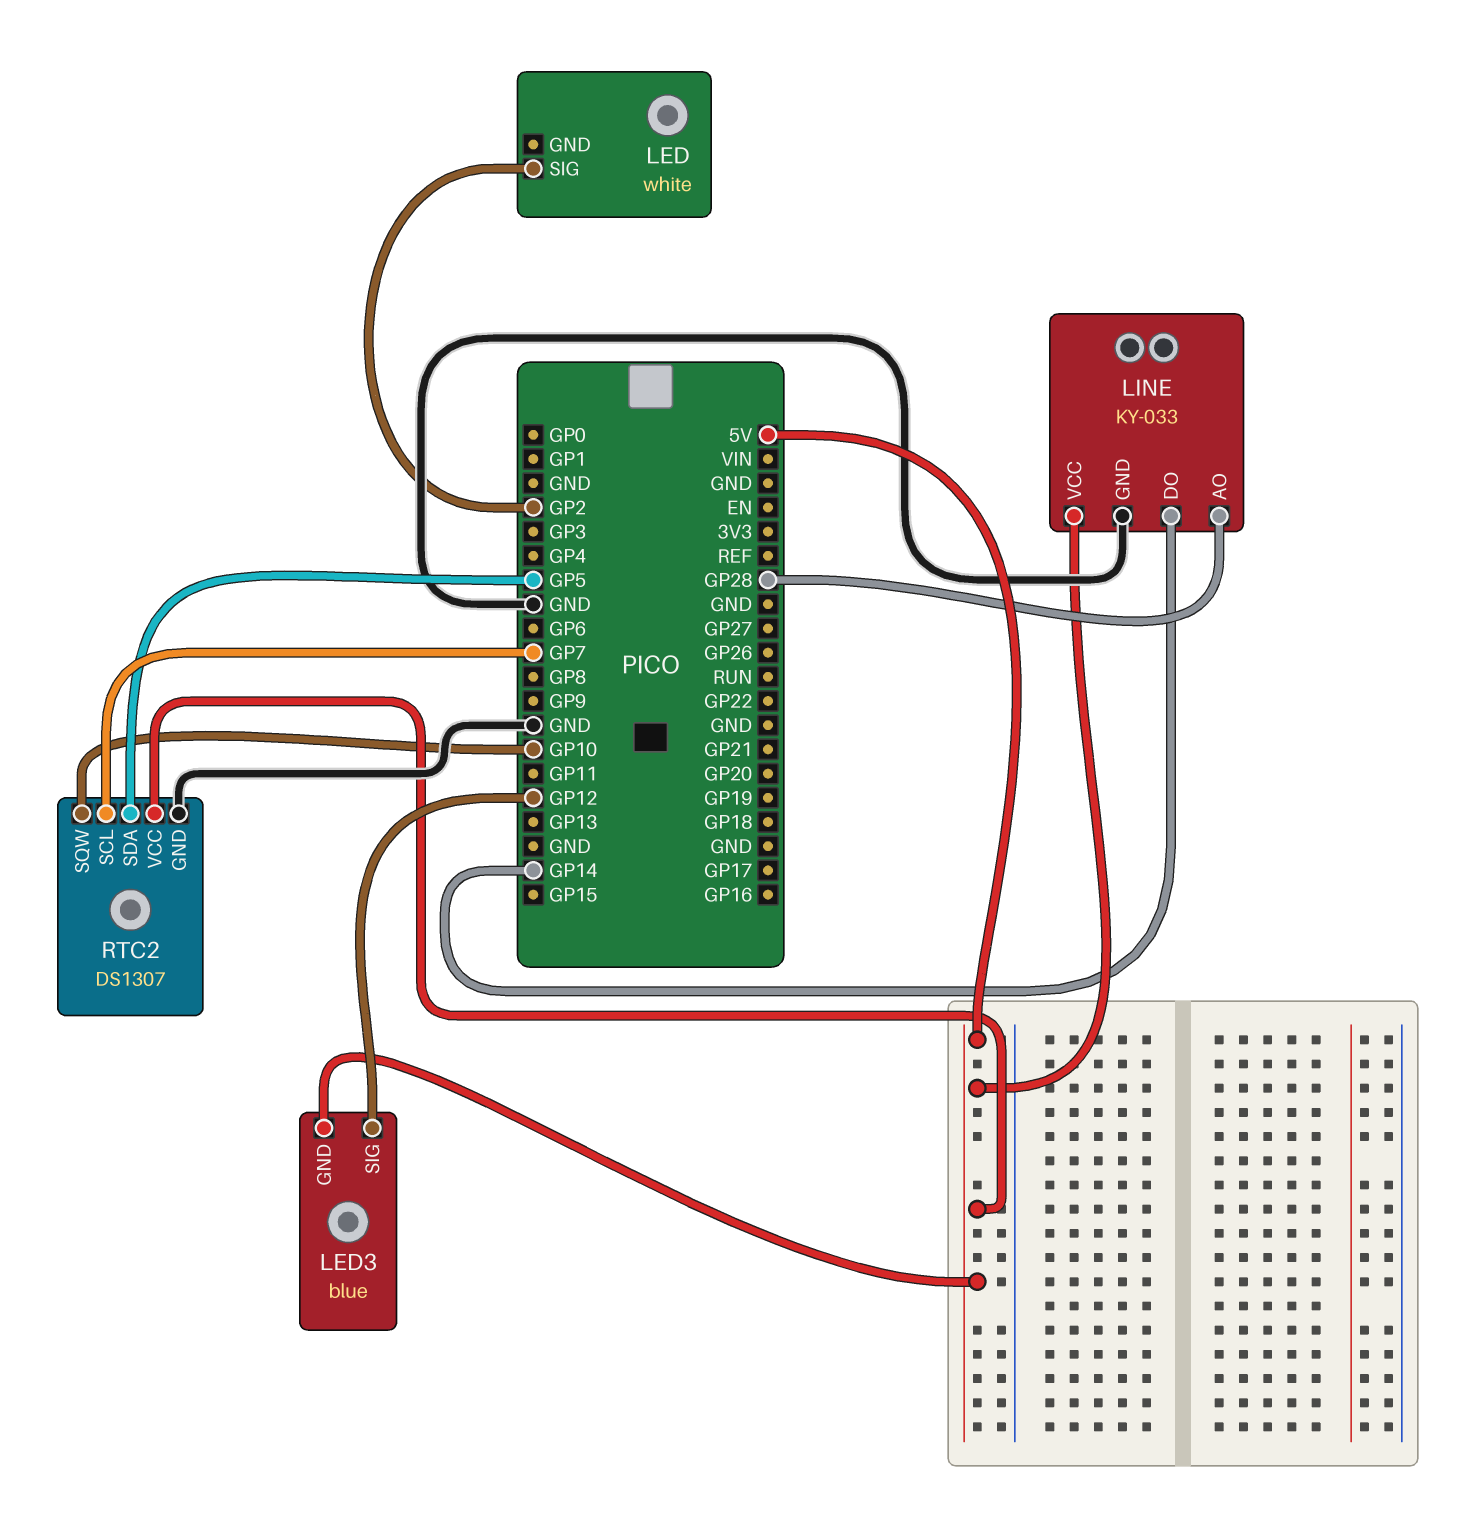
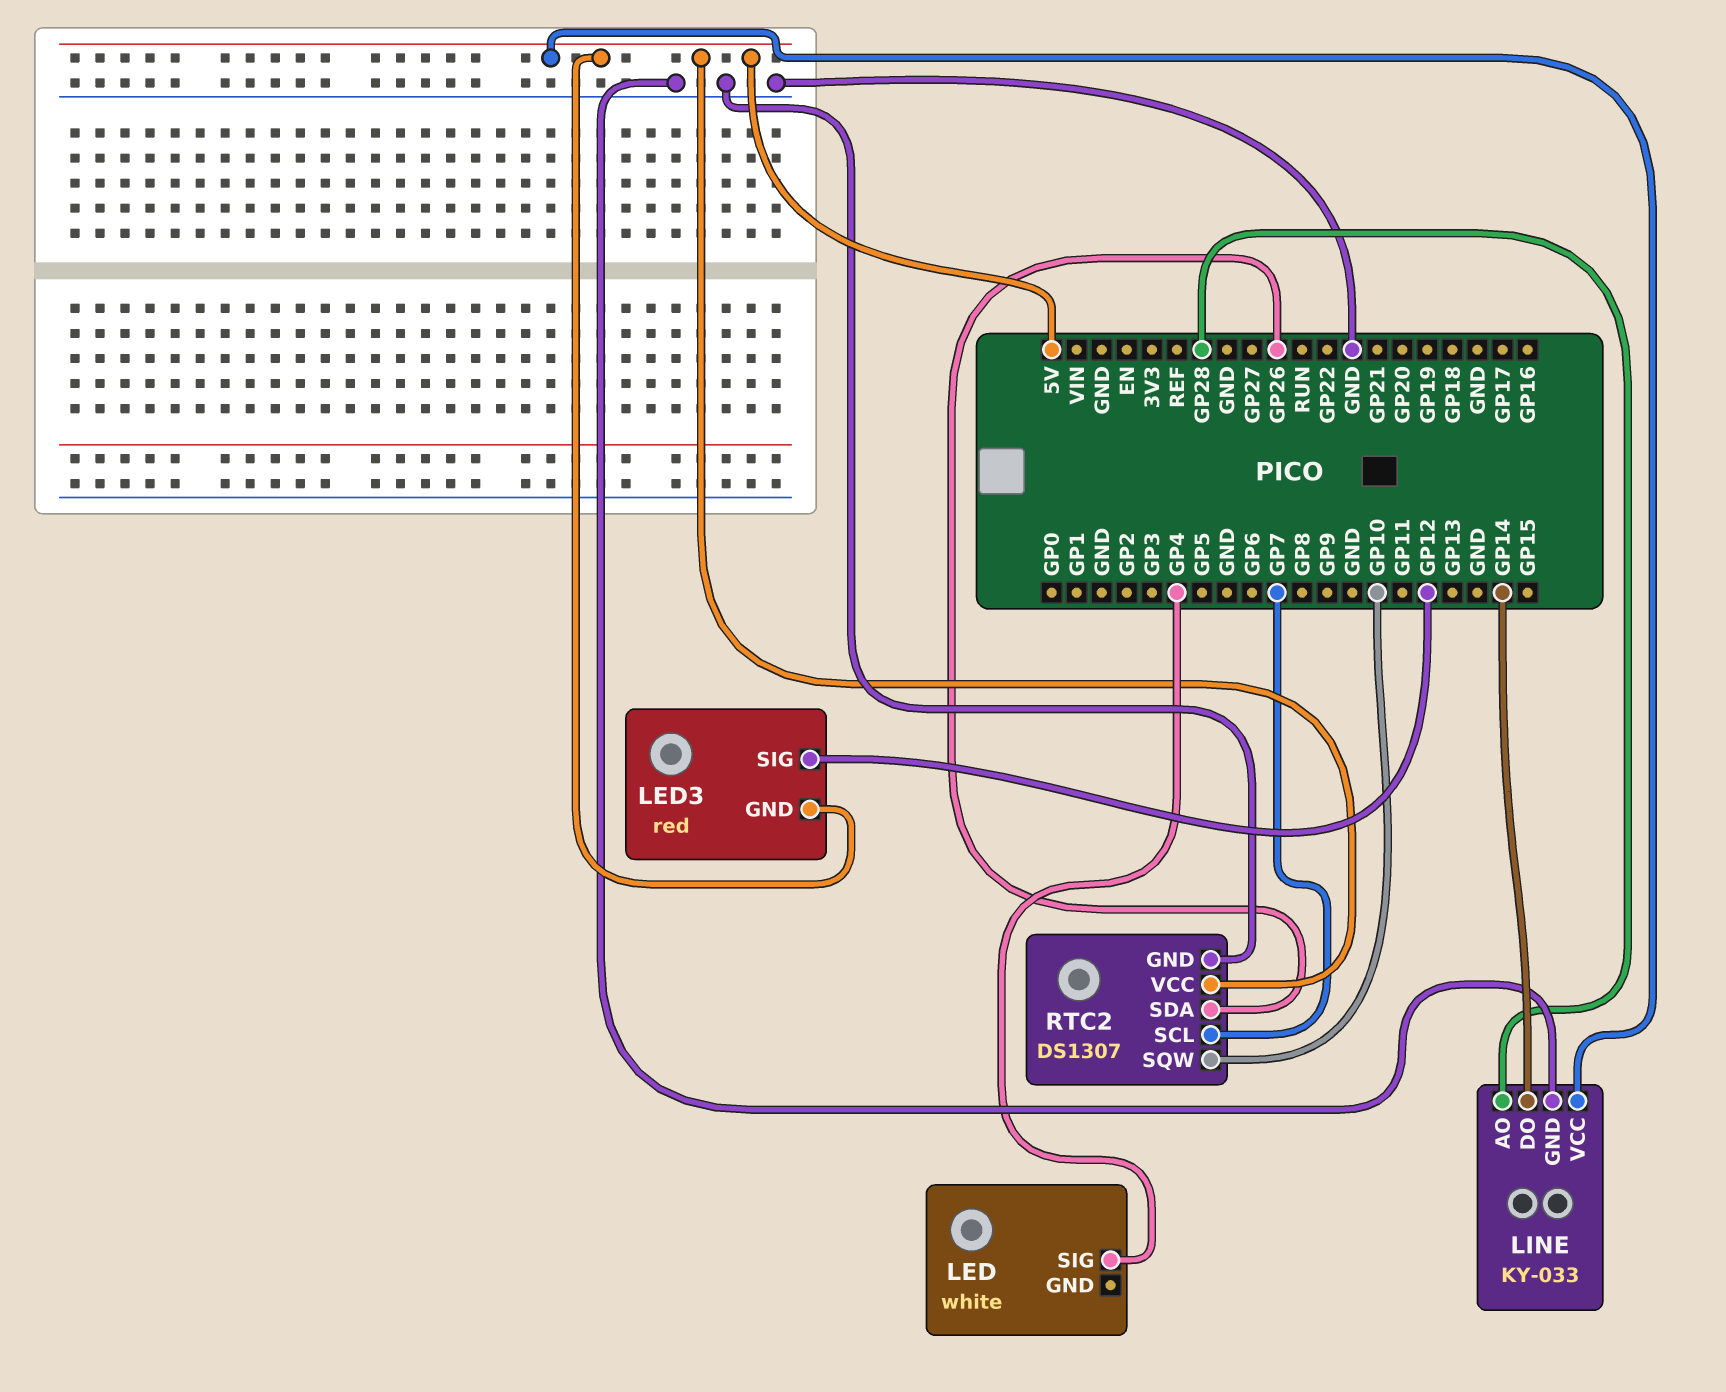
LED pin SIG: GP2 -> GP4
LED3: blue -> red
RTC2 pin SDA: GP5 -> GP26

